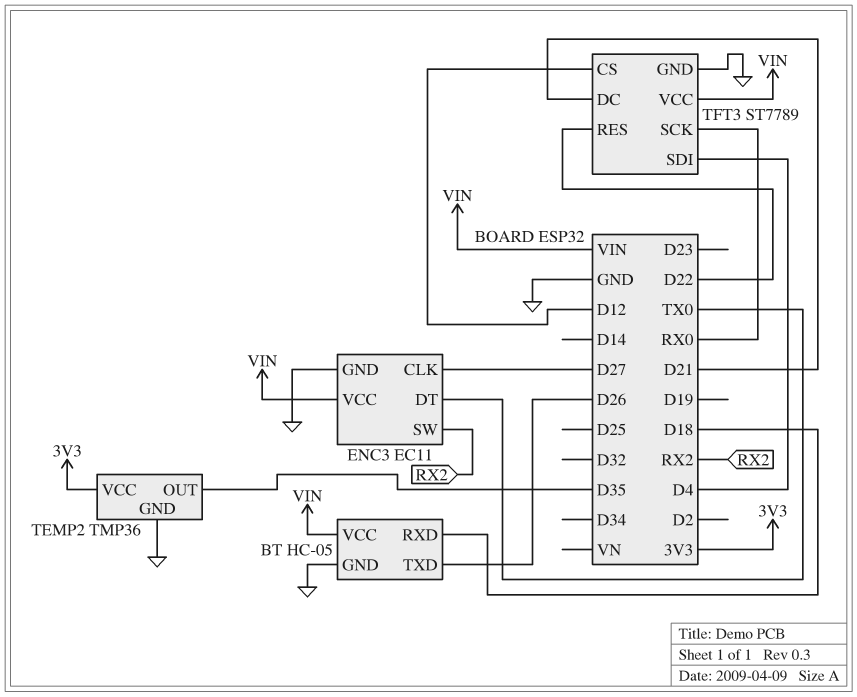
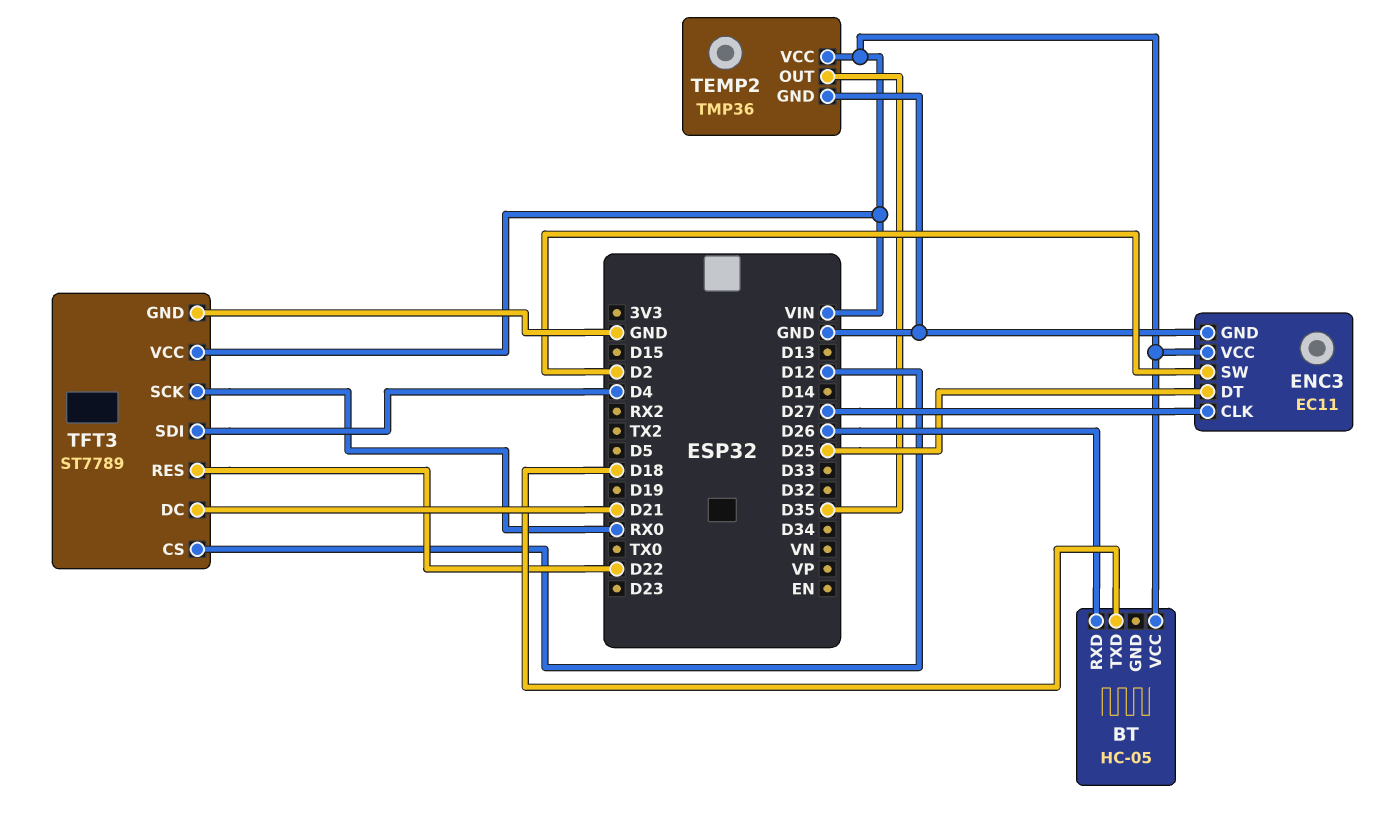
BT pin GND: GND -> none
BT pin RXD: D18 -> D26
BT pin TXD: D26 -> D18
ENC3 pin DT: TX0 -> D25
ENC3 pin SW: RX2 -> D2
TEMP2 pin VCC: 3V3 -> VIN

